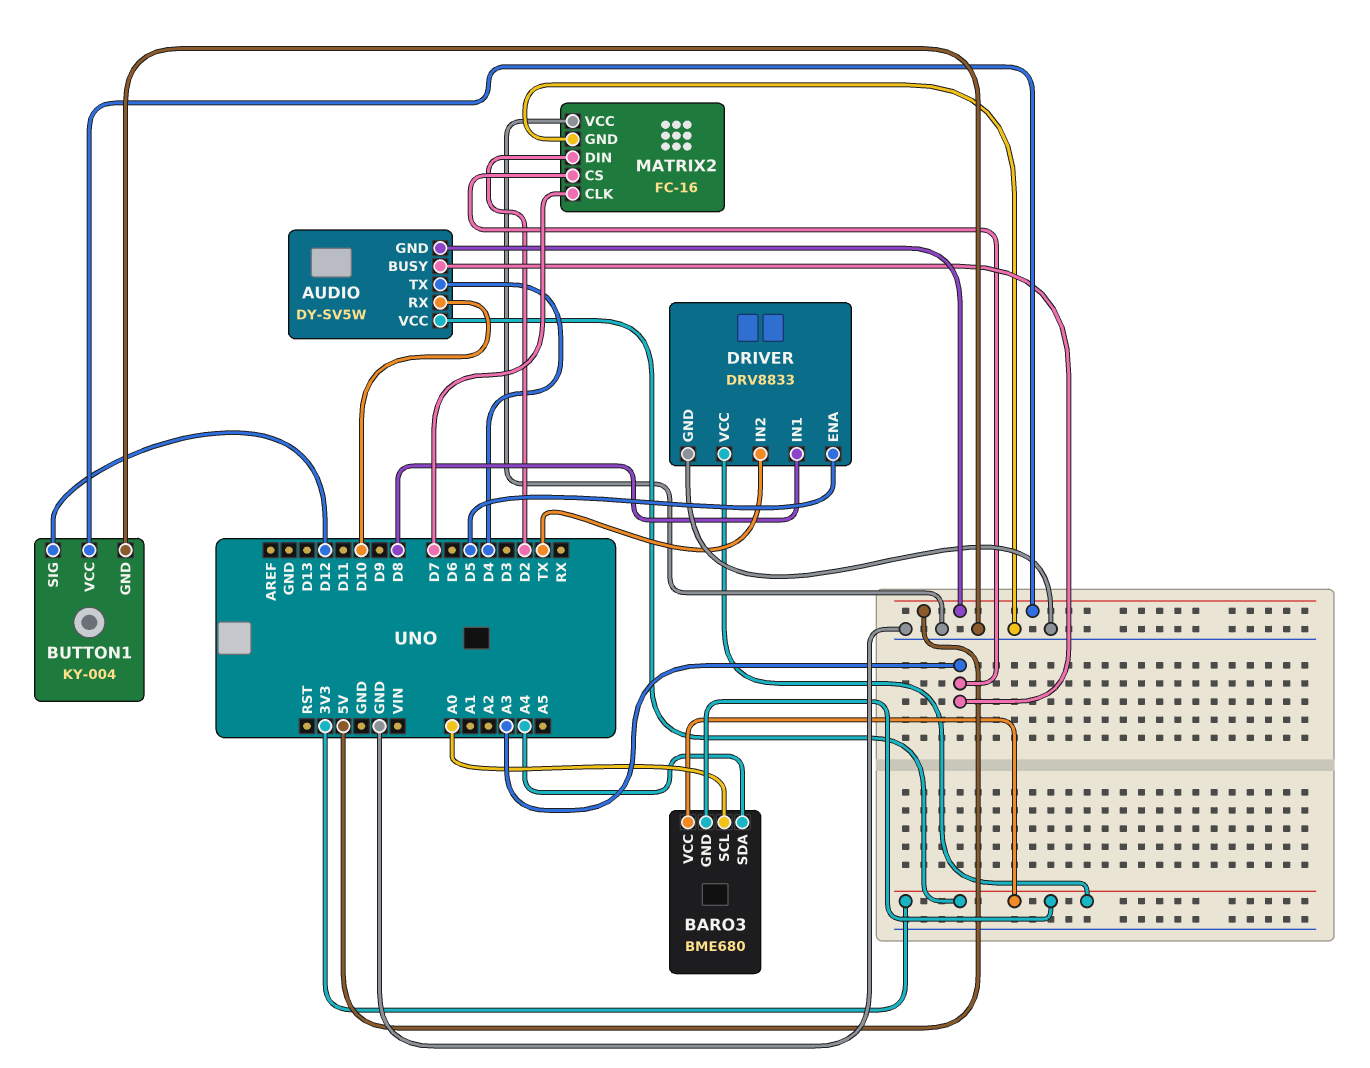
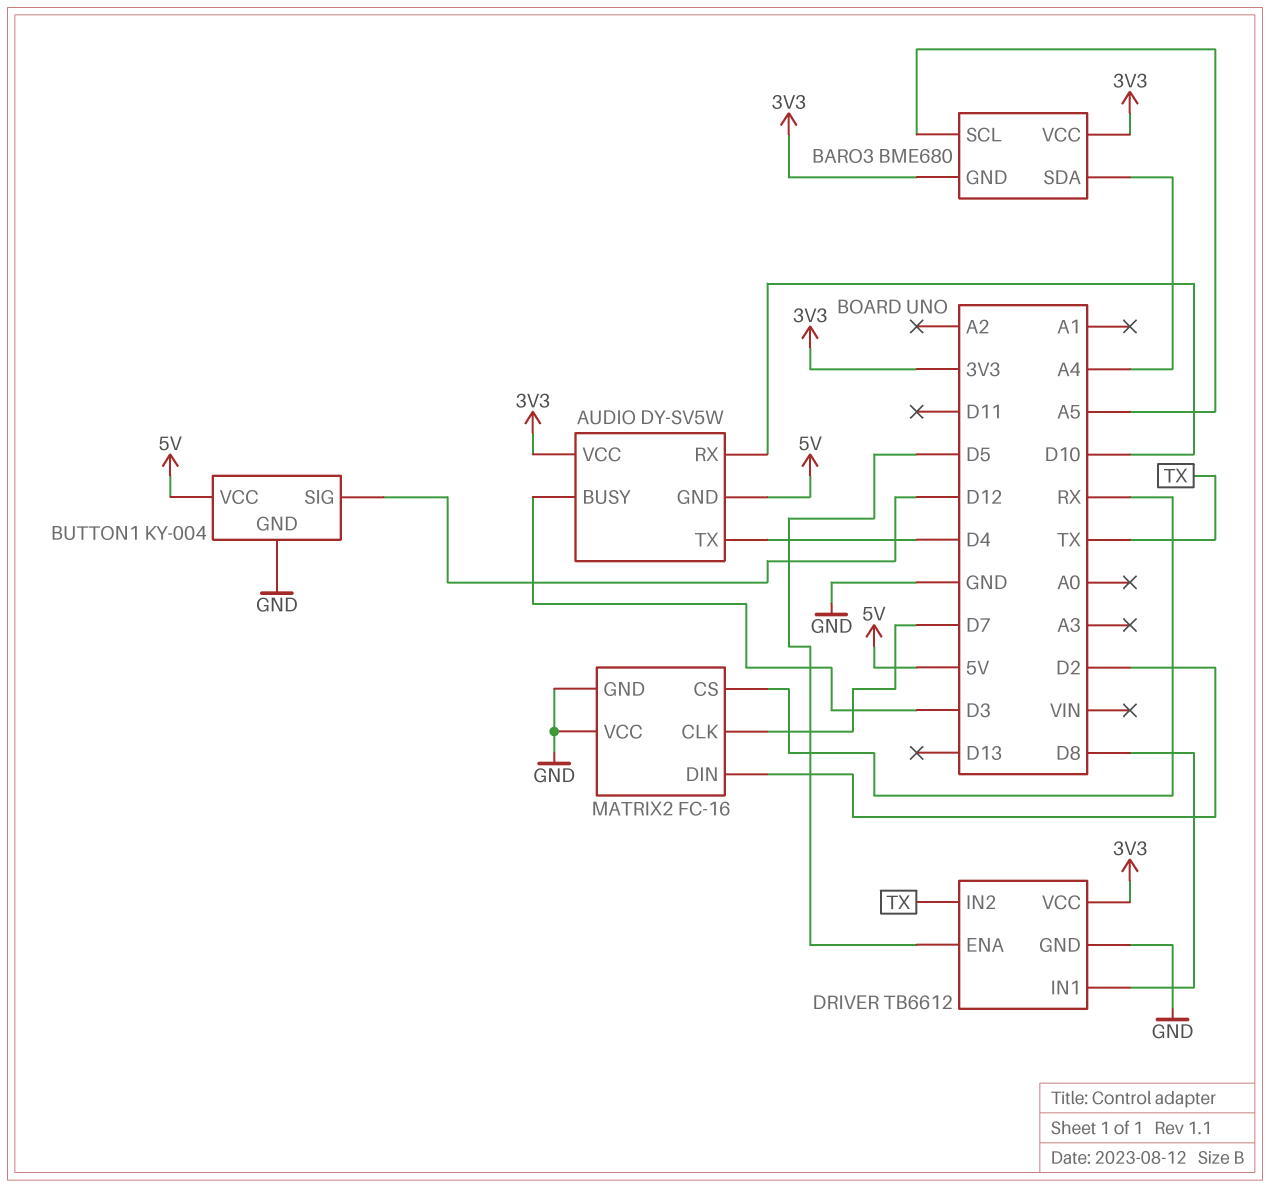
AUDIO pin BUSY: A3 -> D3
BARO3 pin SCL: A0 -> A5
DRIVER: DRV8833 -> TB6612
MATRIX2 pin CS: A3 -> RX

